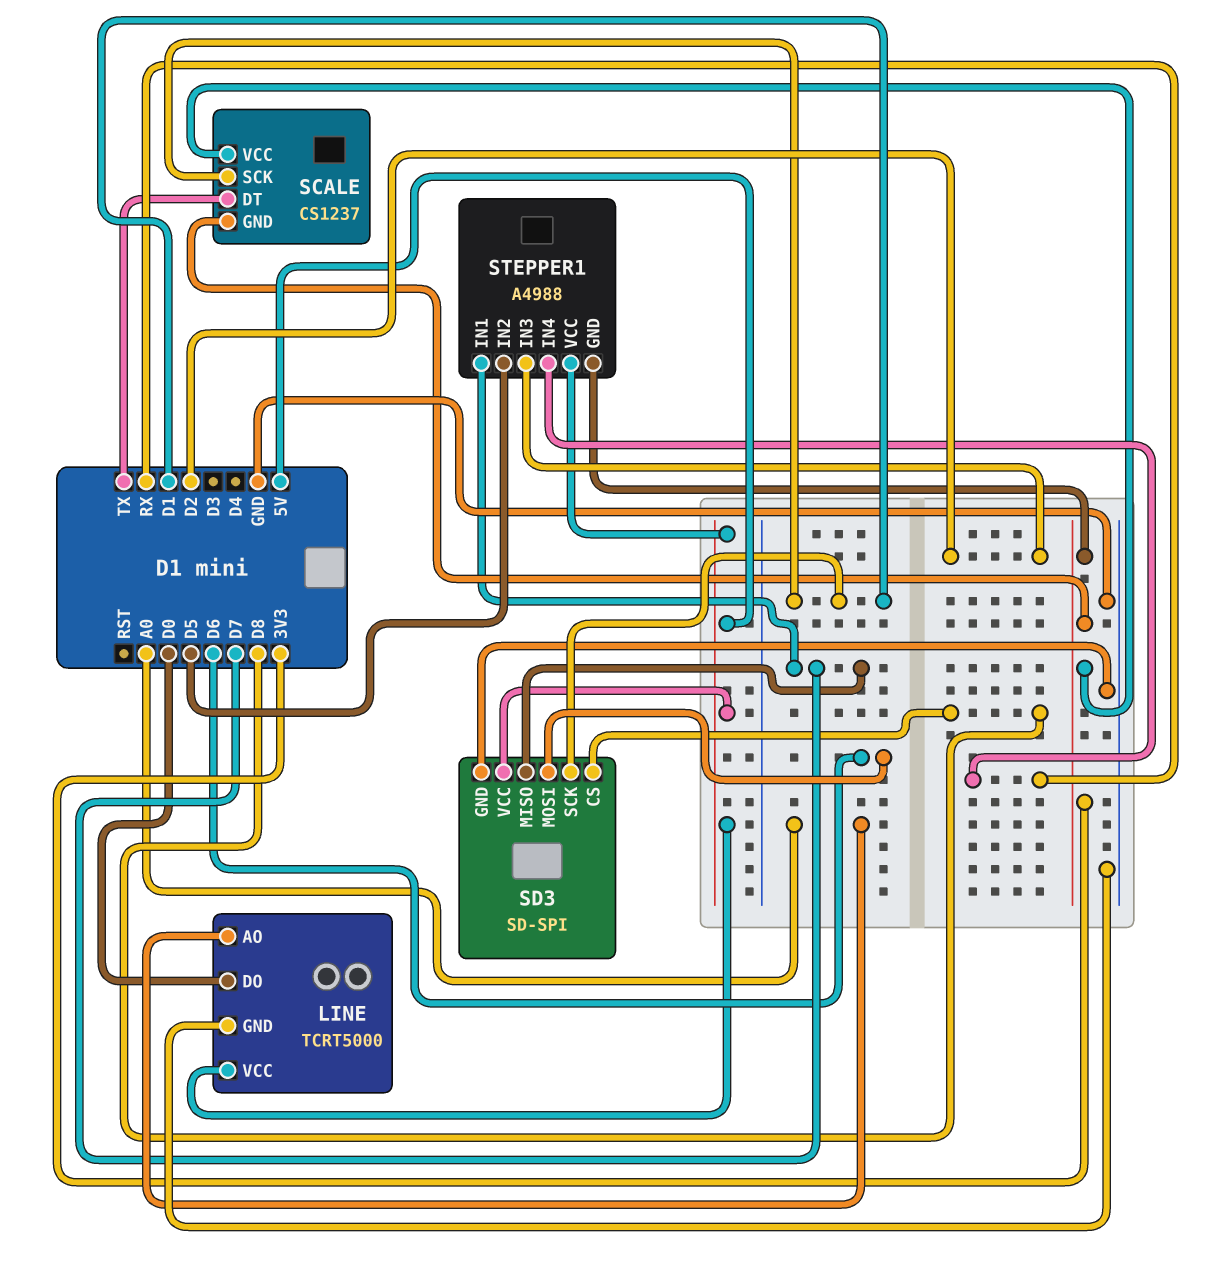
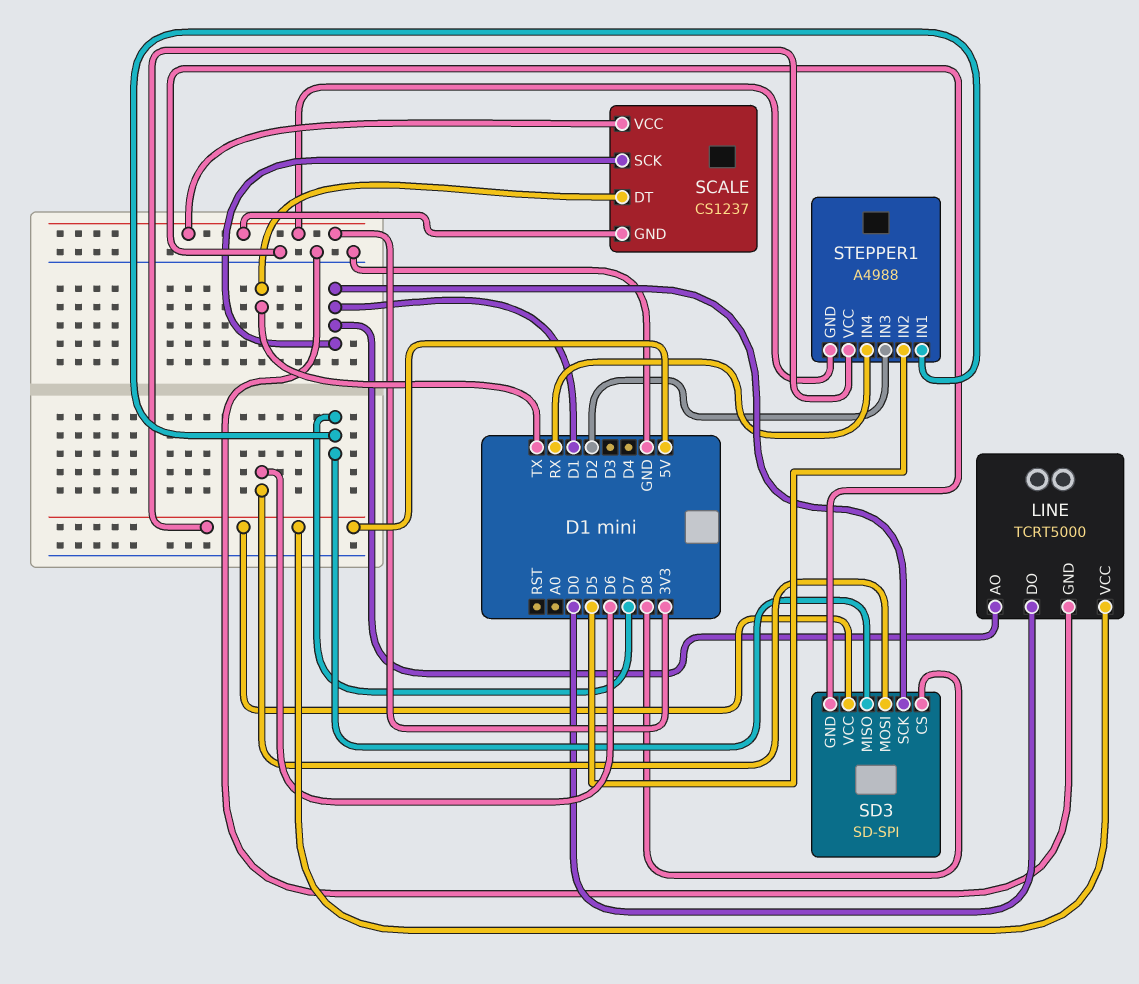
LINE pin AO: A0 -> D1

